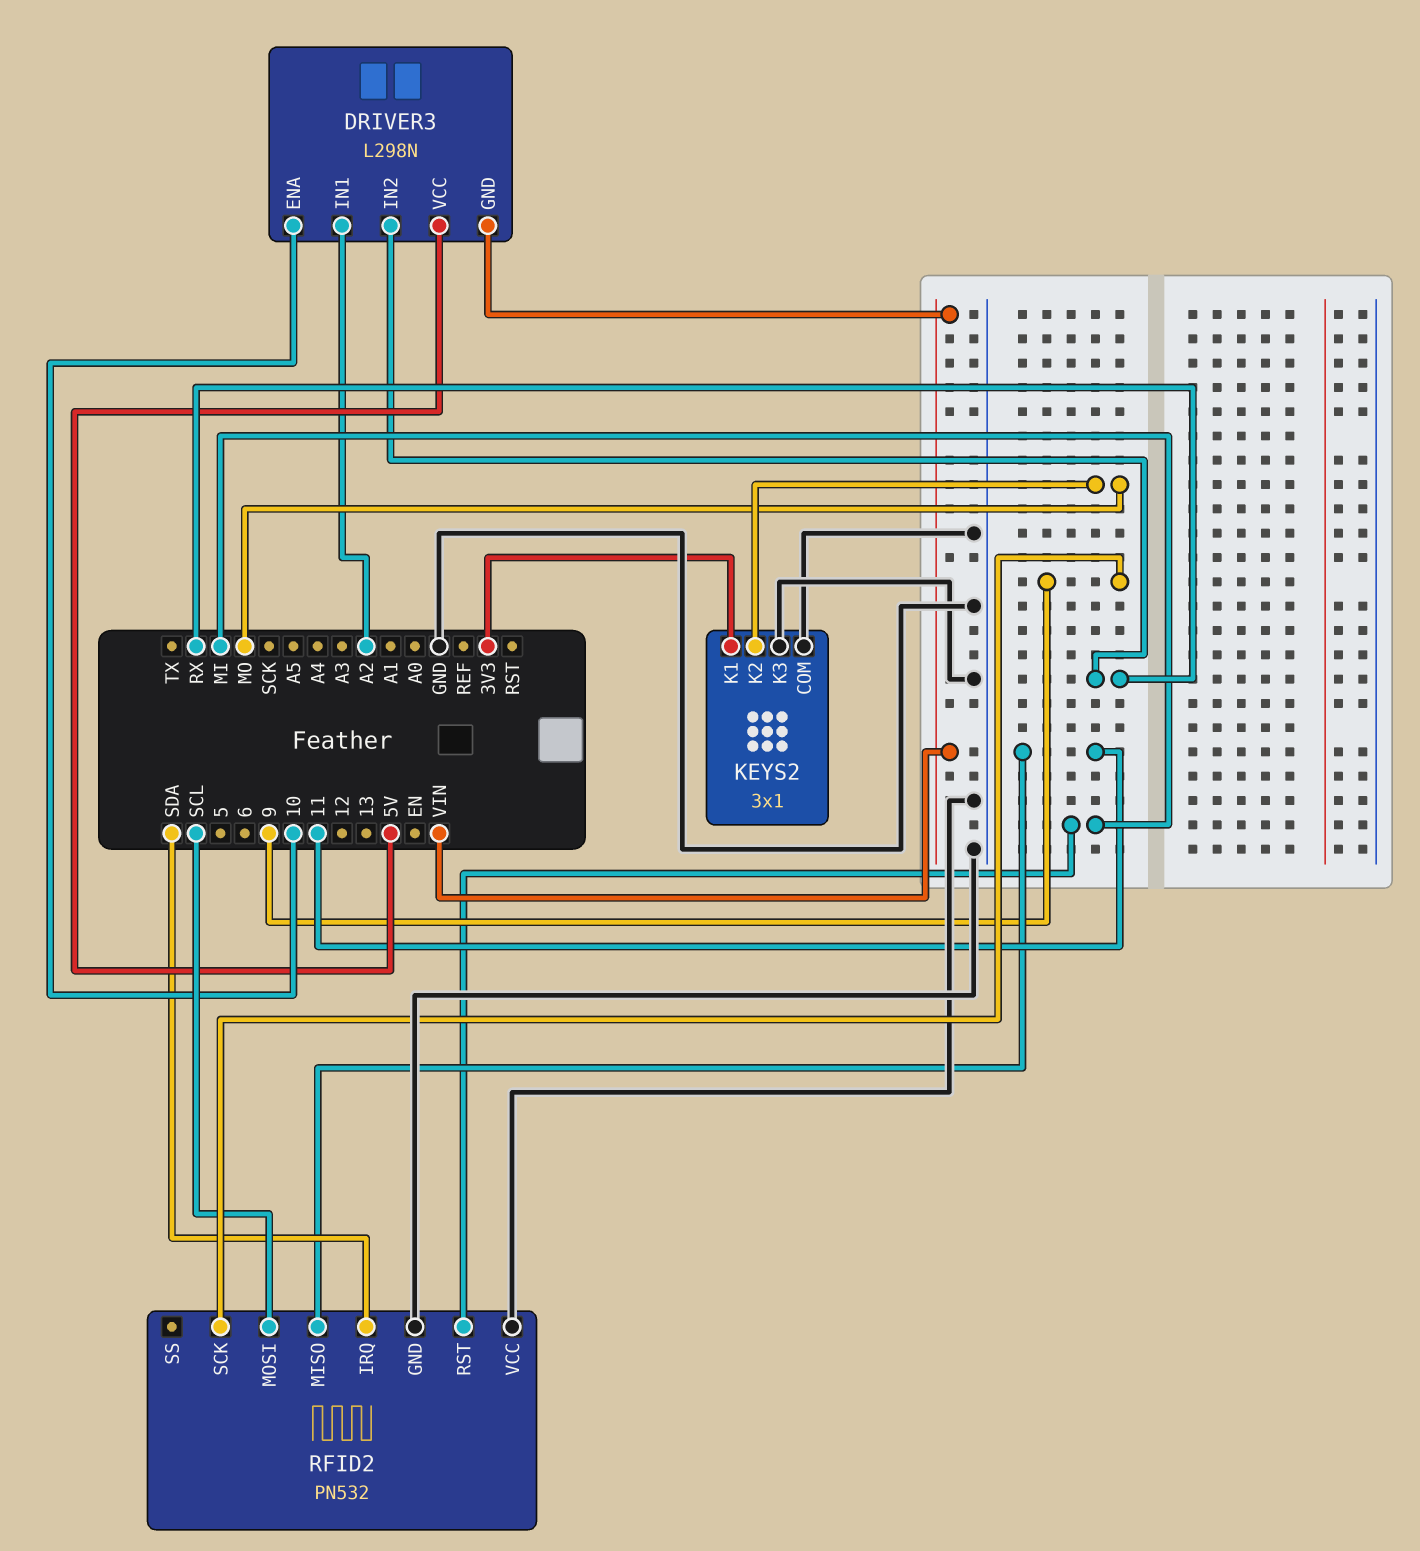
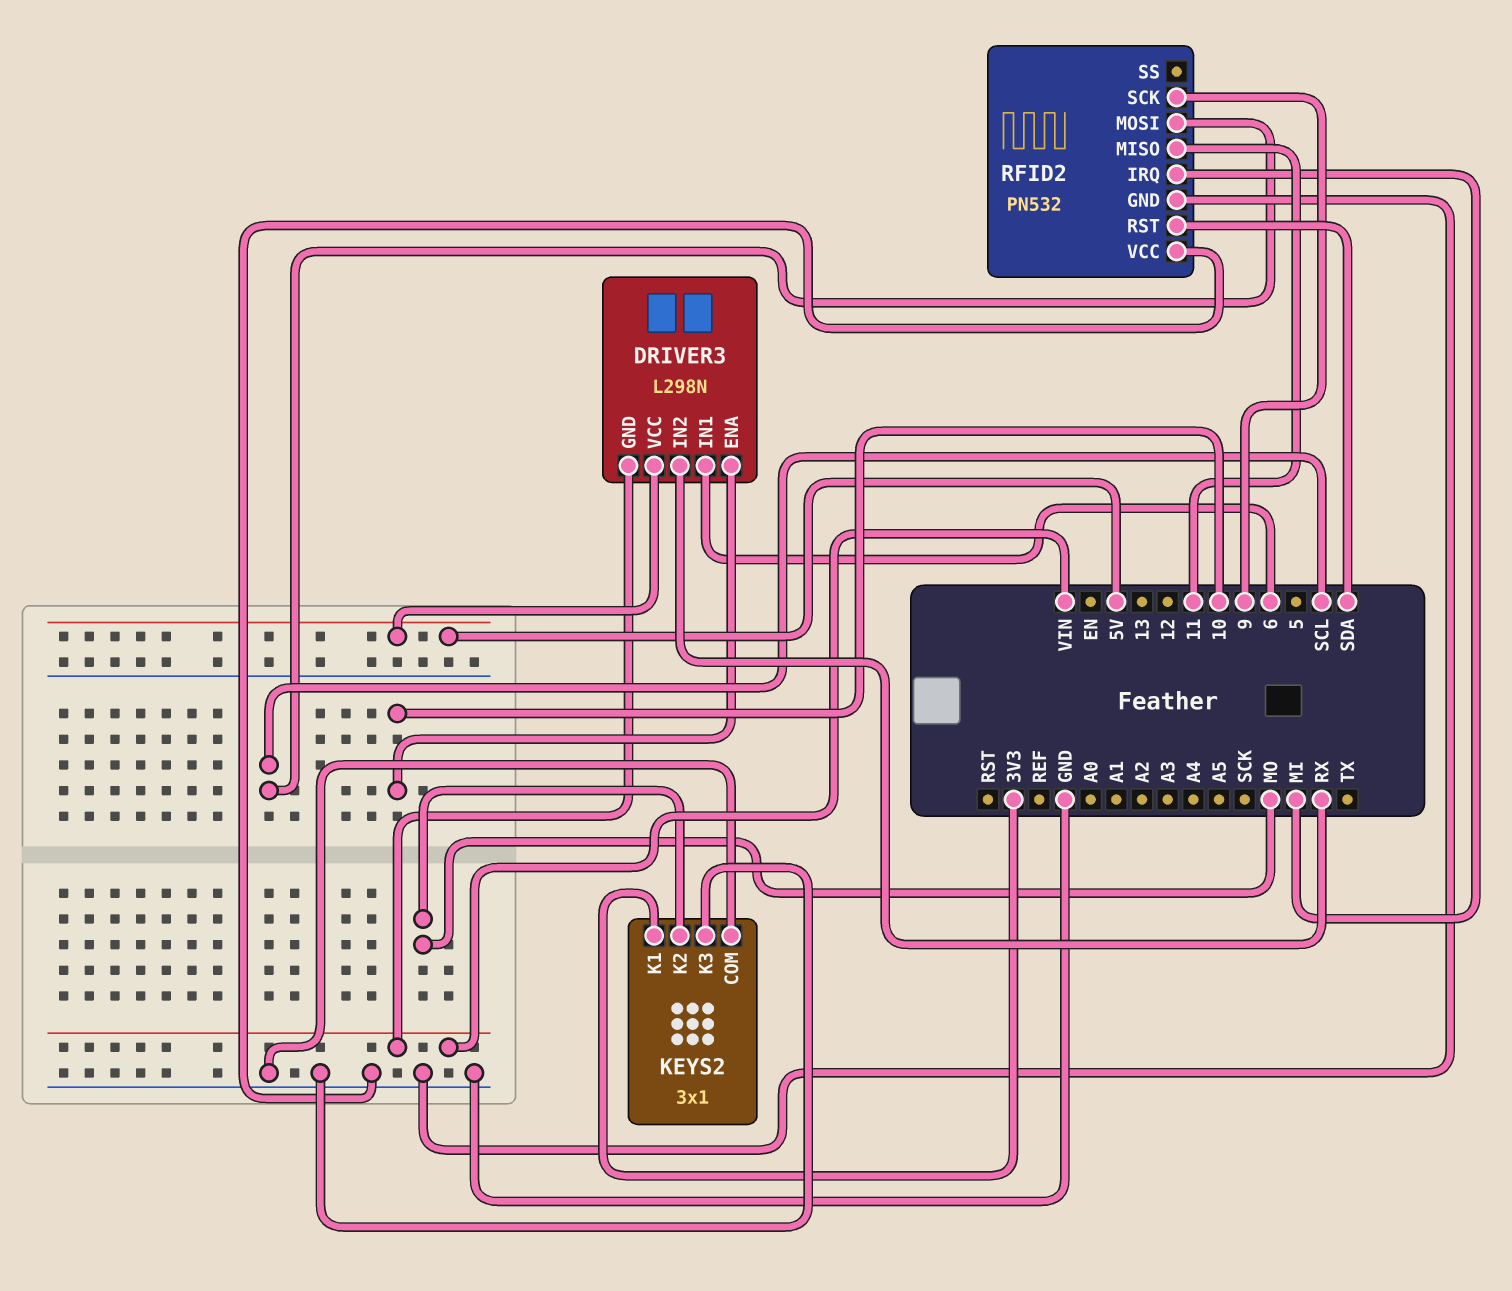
DRIVER3 pin IN1: A2 -> 6
RFID2 pin IRQ: SDA -> MI
RFID2 pin RST: MI -> SDA

